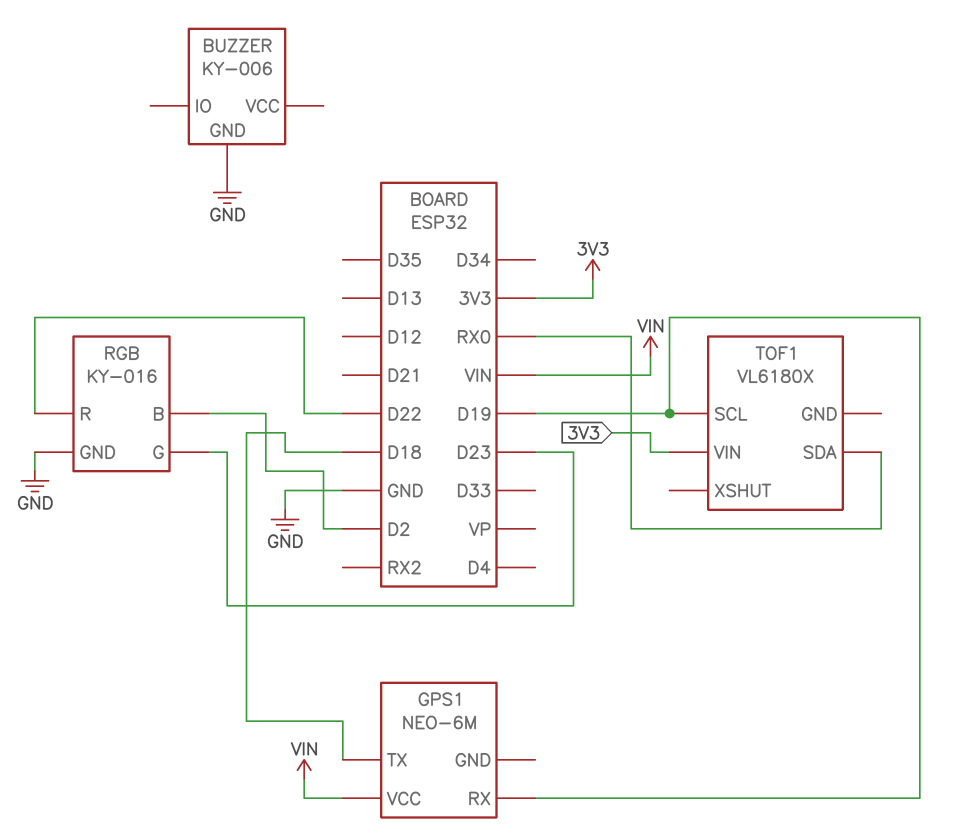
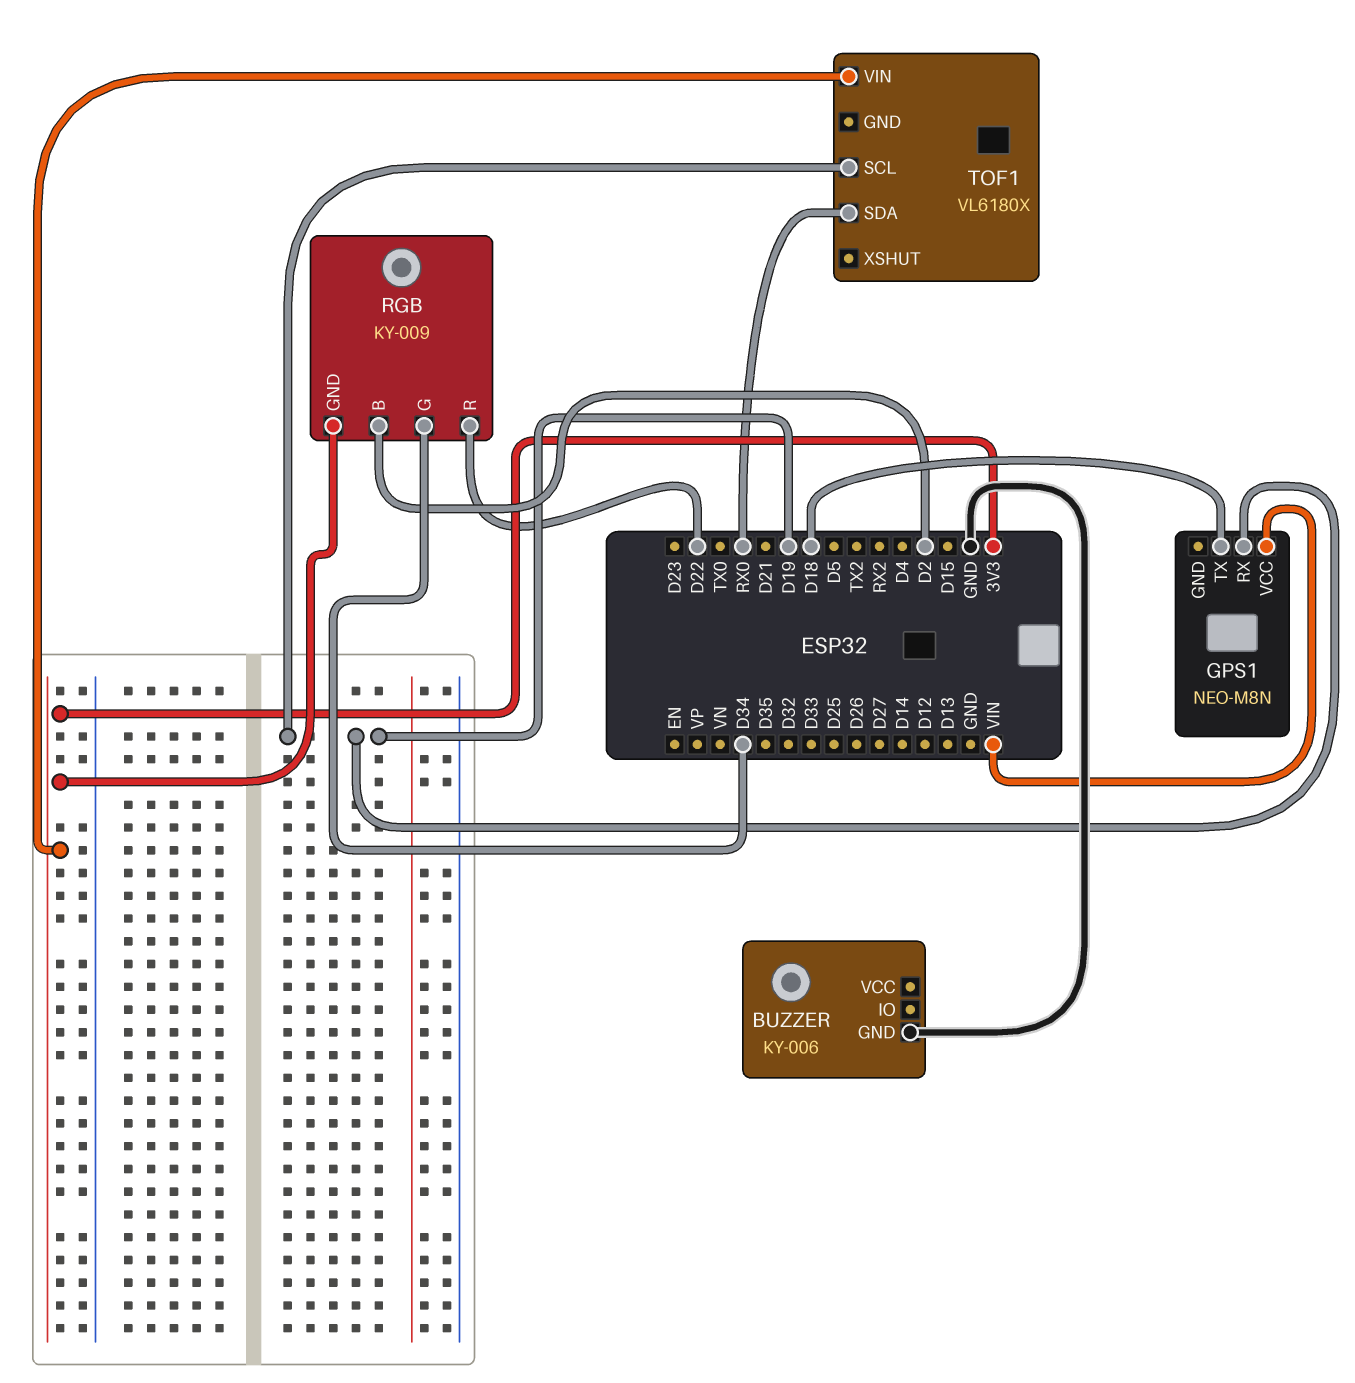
GPS1: NEO-6M -> NEO-M8N
RGB: KY-016 -> KY-009
RGB pin G: D23 -> D34
RGB pin GND: GND -> 3V3

